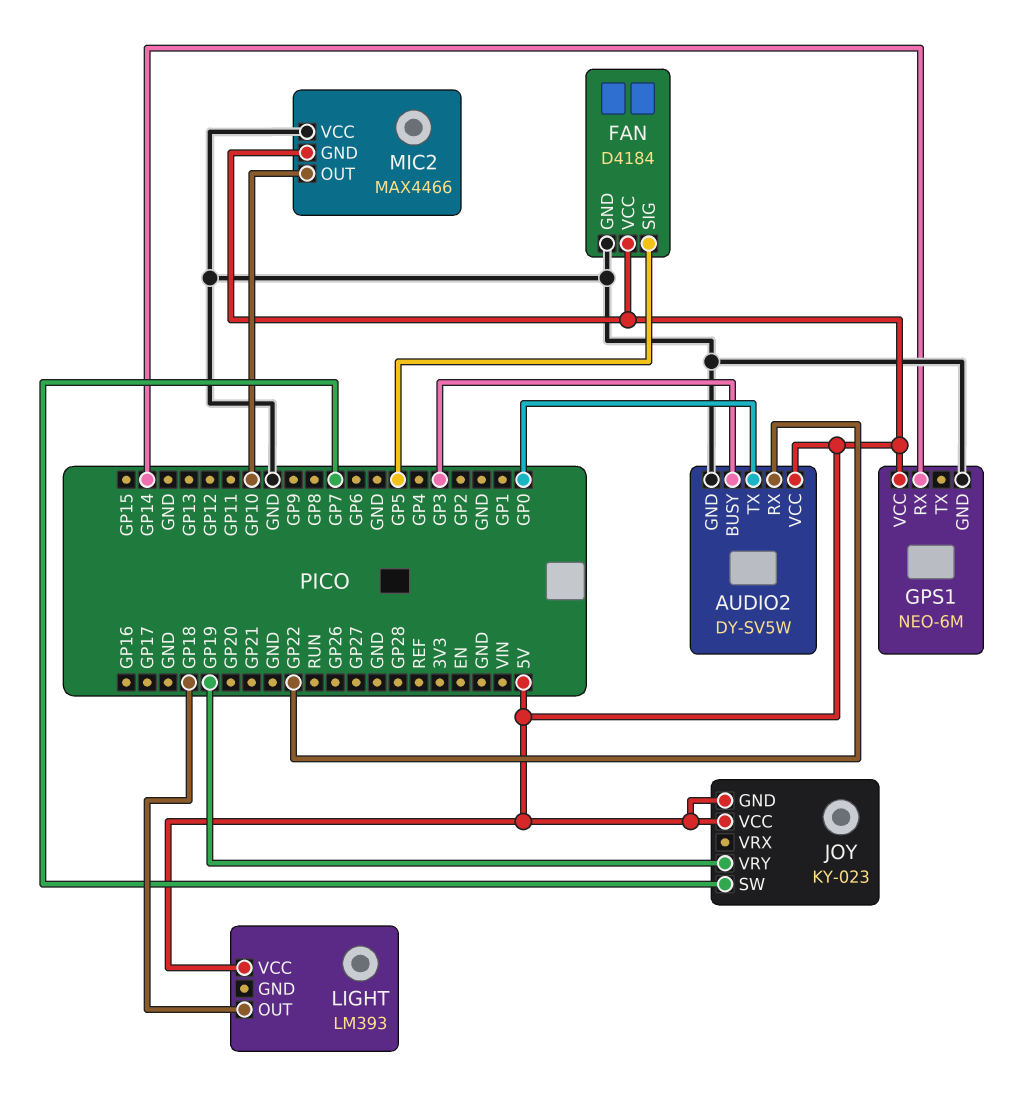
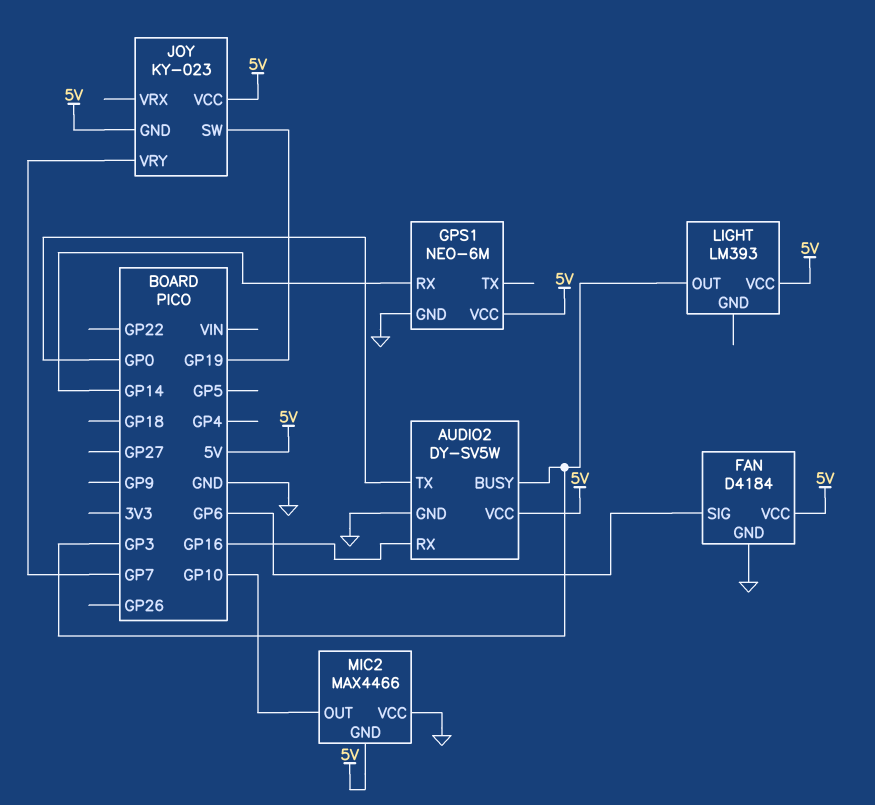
AUDIO2 pin RX: GP22 -> GP16
FAN pin SIG: GP5 -> GP6
JOY pin SW: GP7 -> GP19
JOY pin VRY: GP19 -> GP7
LIGHT pin OUT: GP18 -> GP3

